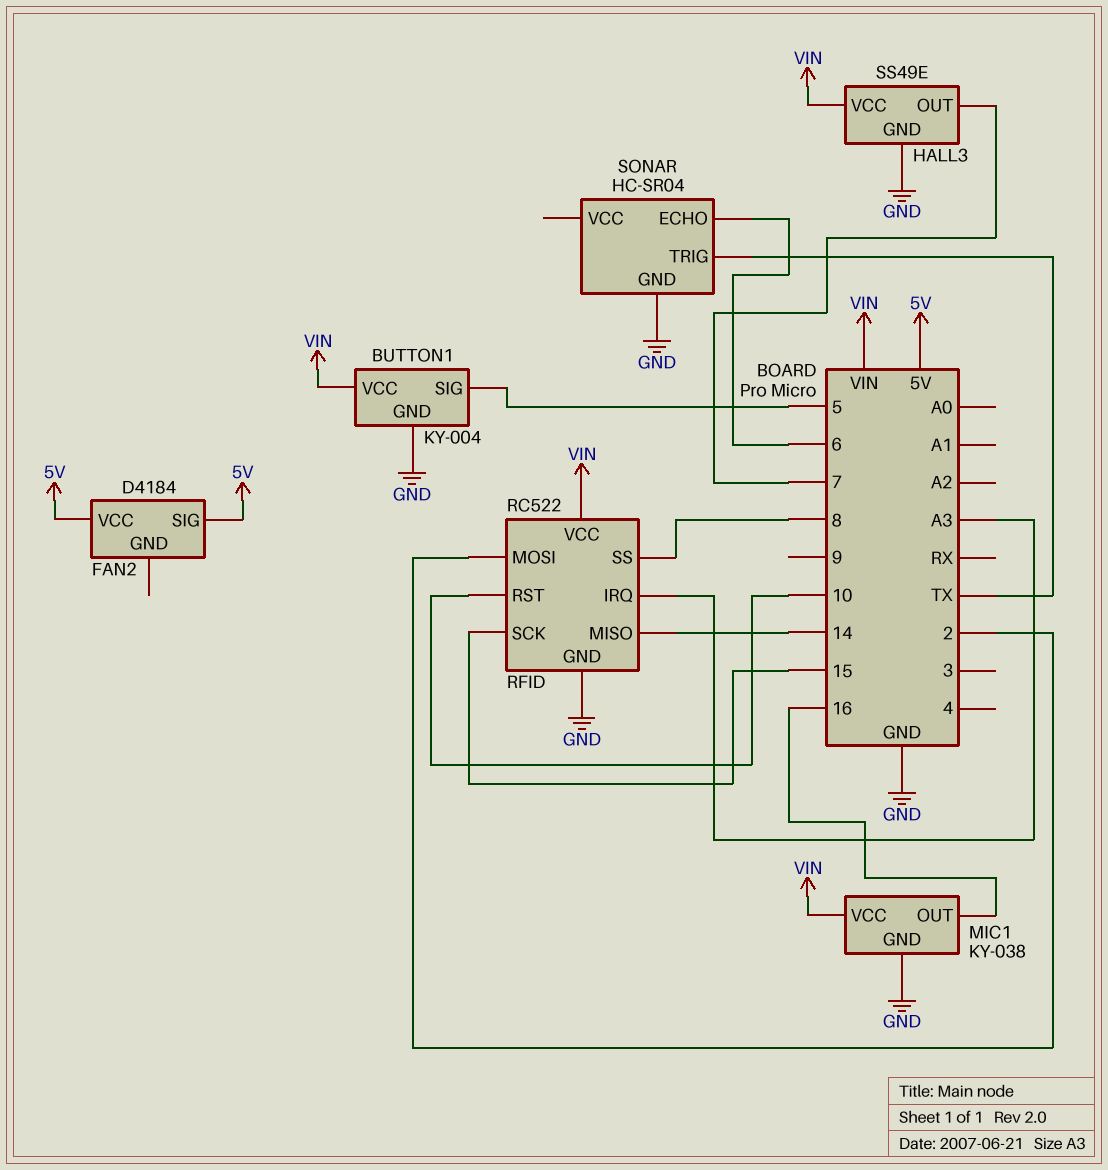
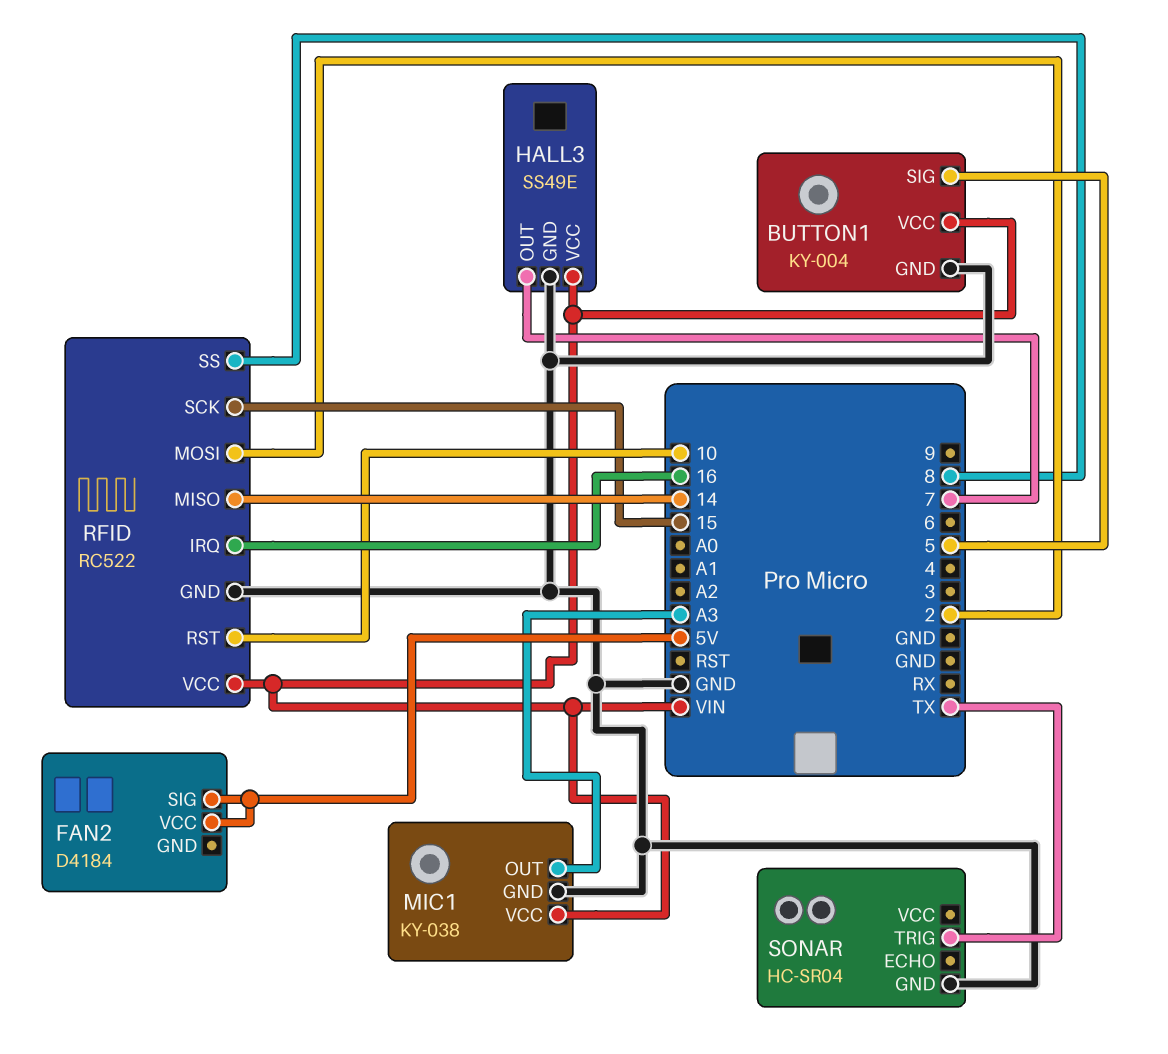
MIC1 pin OUT: 16 -> A3
RFID pin IRQ: A3 -> 16
SONAR pin ECHO: 6 -> none

